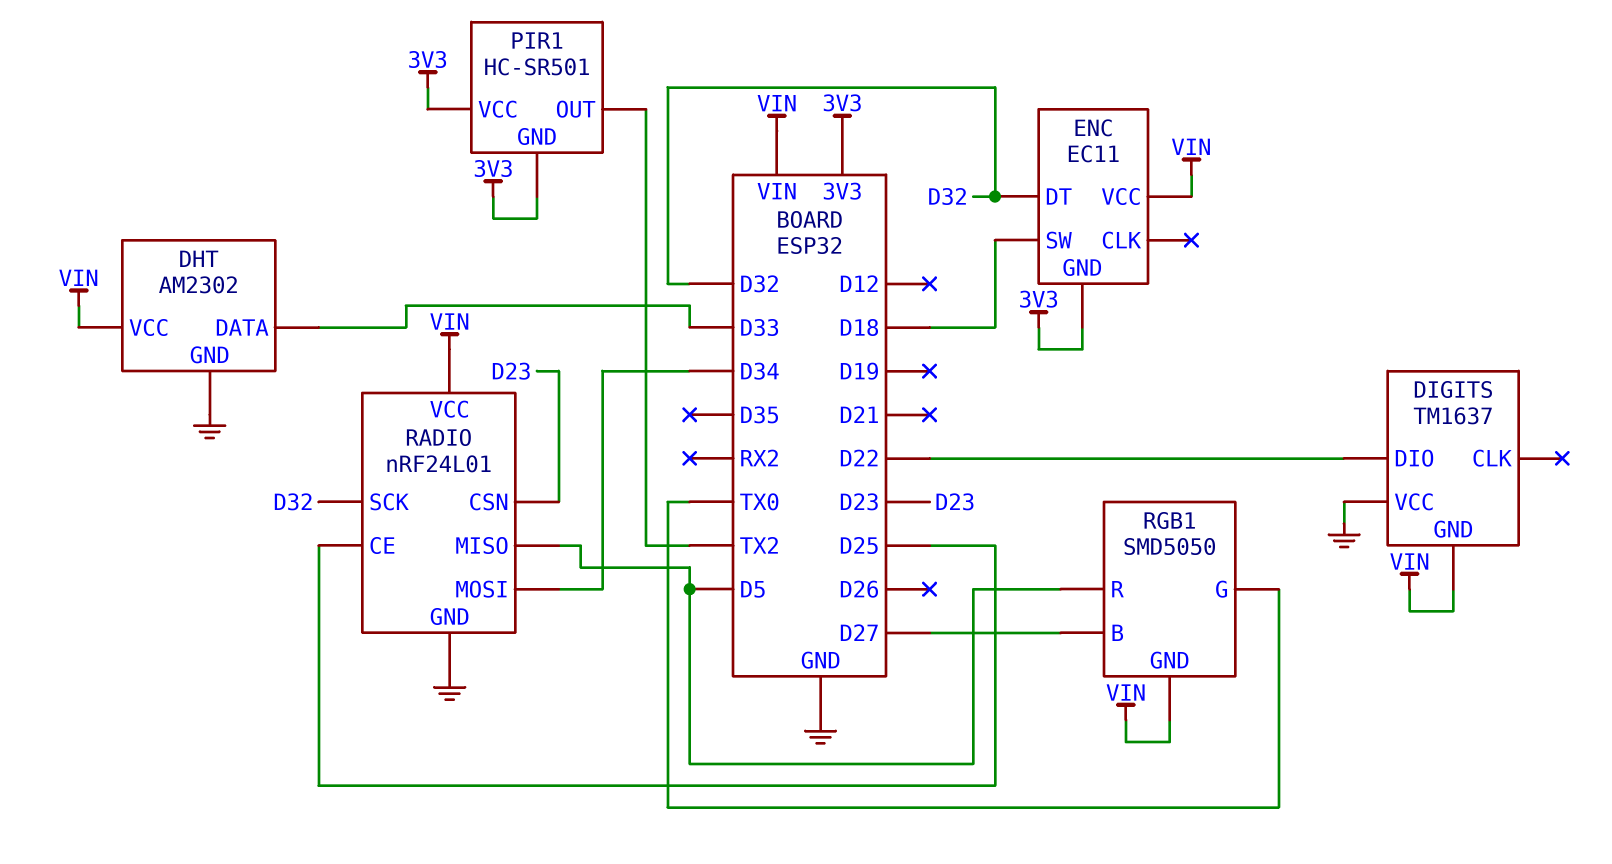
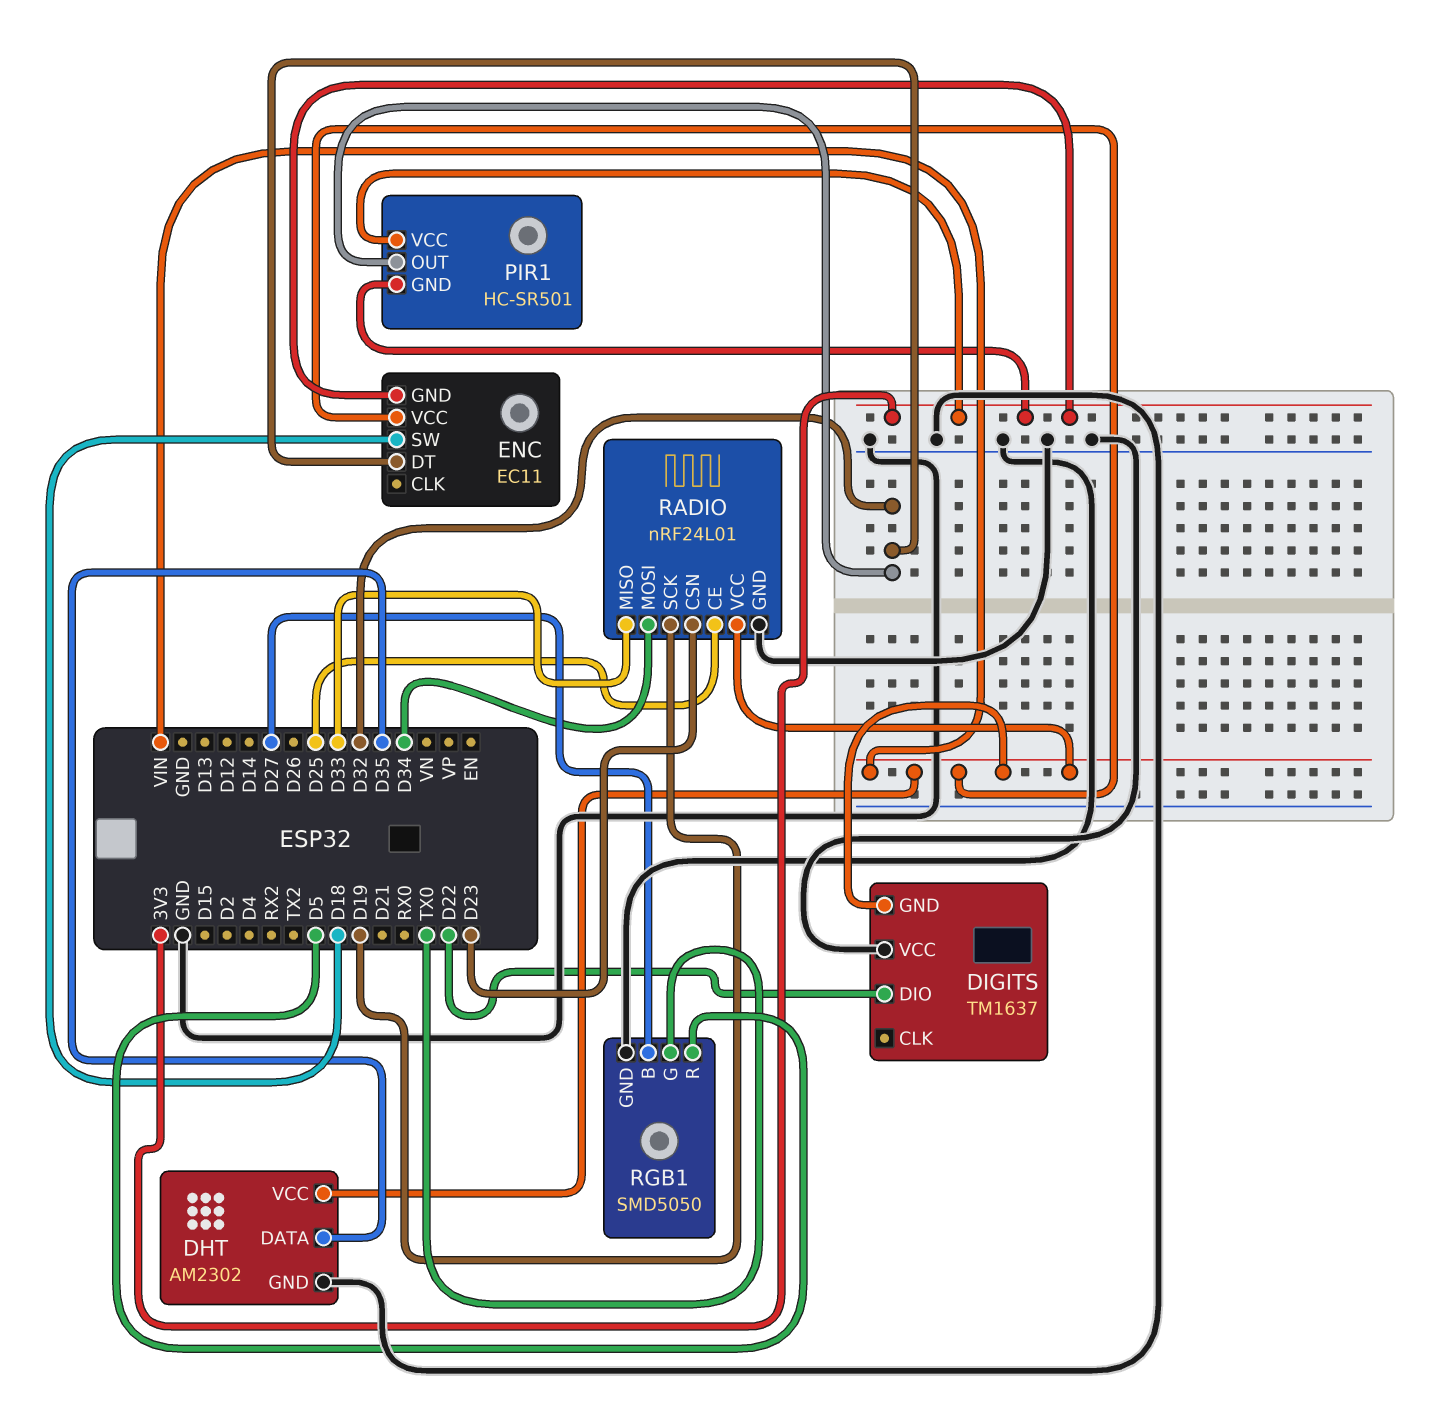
DHT pin DATA: D33 -> D35
PIR1 pin OUT: TX2 -> D32
RADIO pin MISO: D5 -> D33
RADIO pin SCK: D32 -> D19
RGB1 pin GND: VIN -> GND

